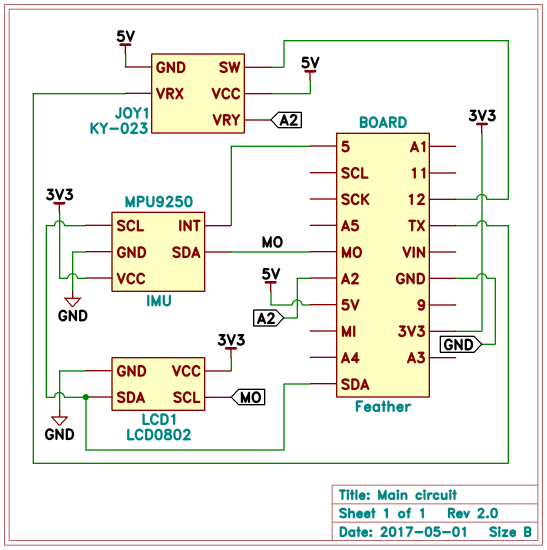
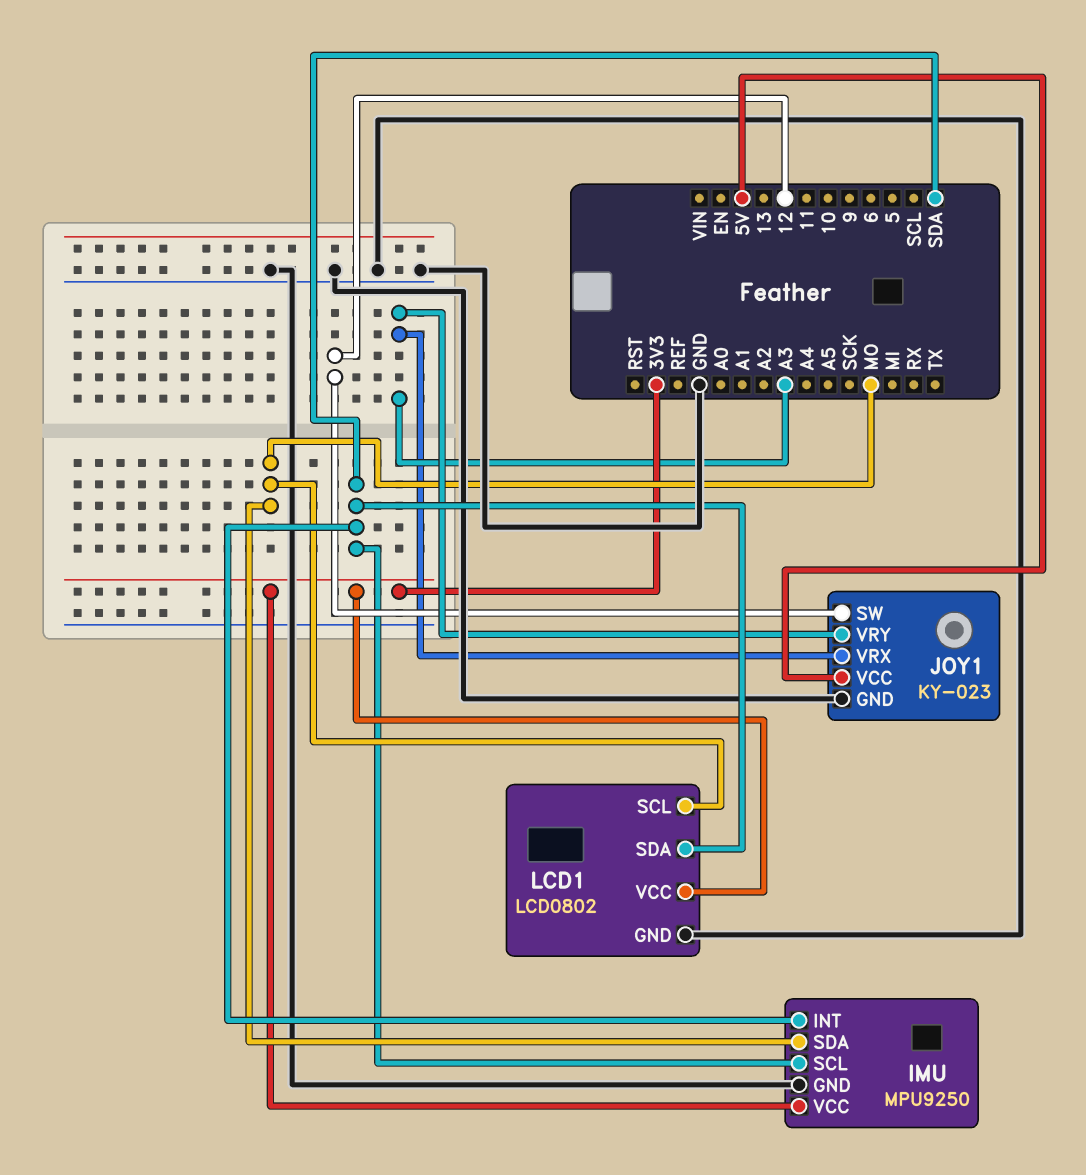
IMU pin INT: 5 -> SDA
JOY1 pin GND: 5V -> GND
JOY1 pin VRX: TX -> A3
JOY1 pin VRY: A2 -> A3

